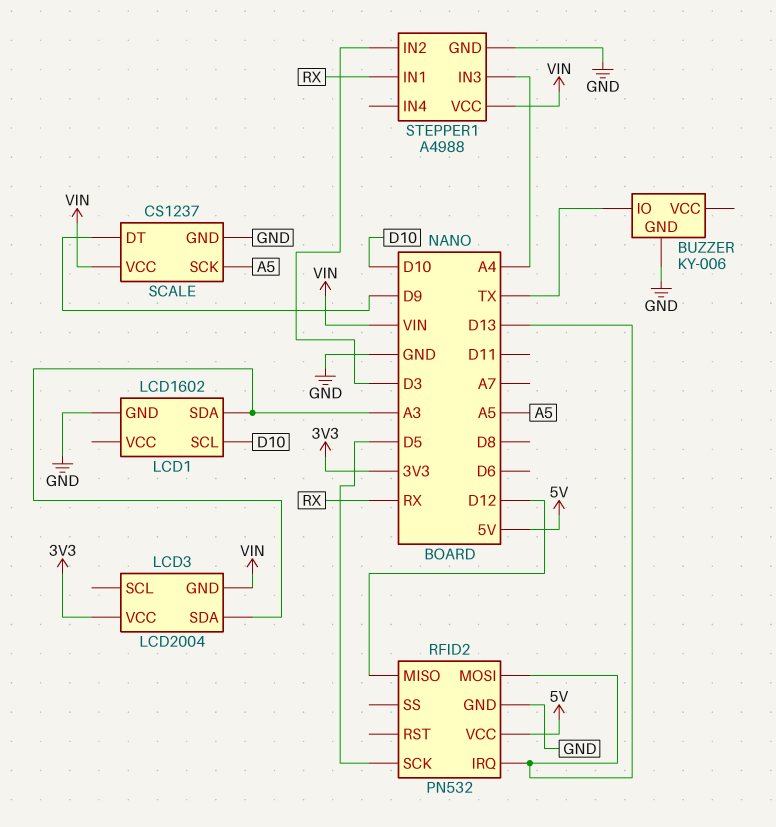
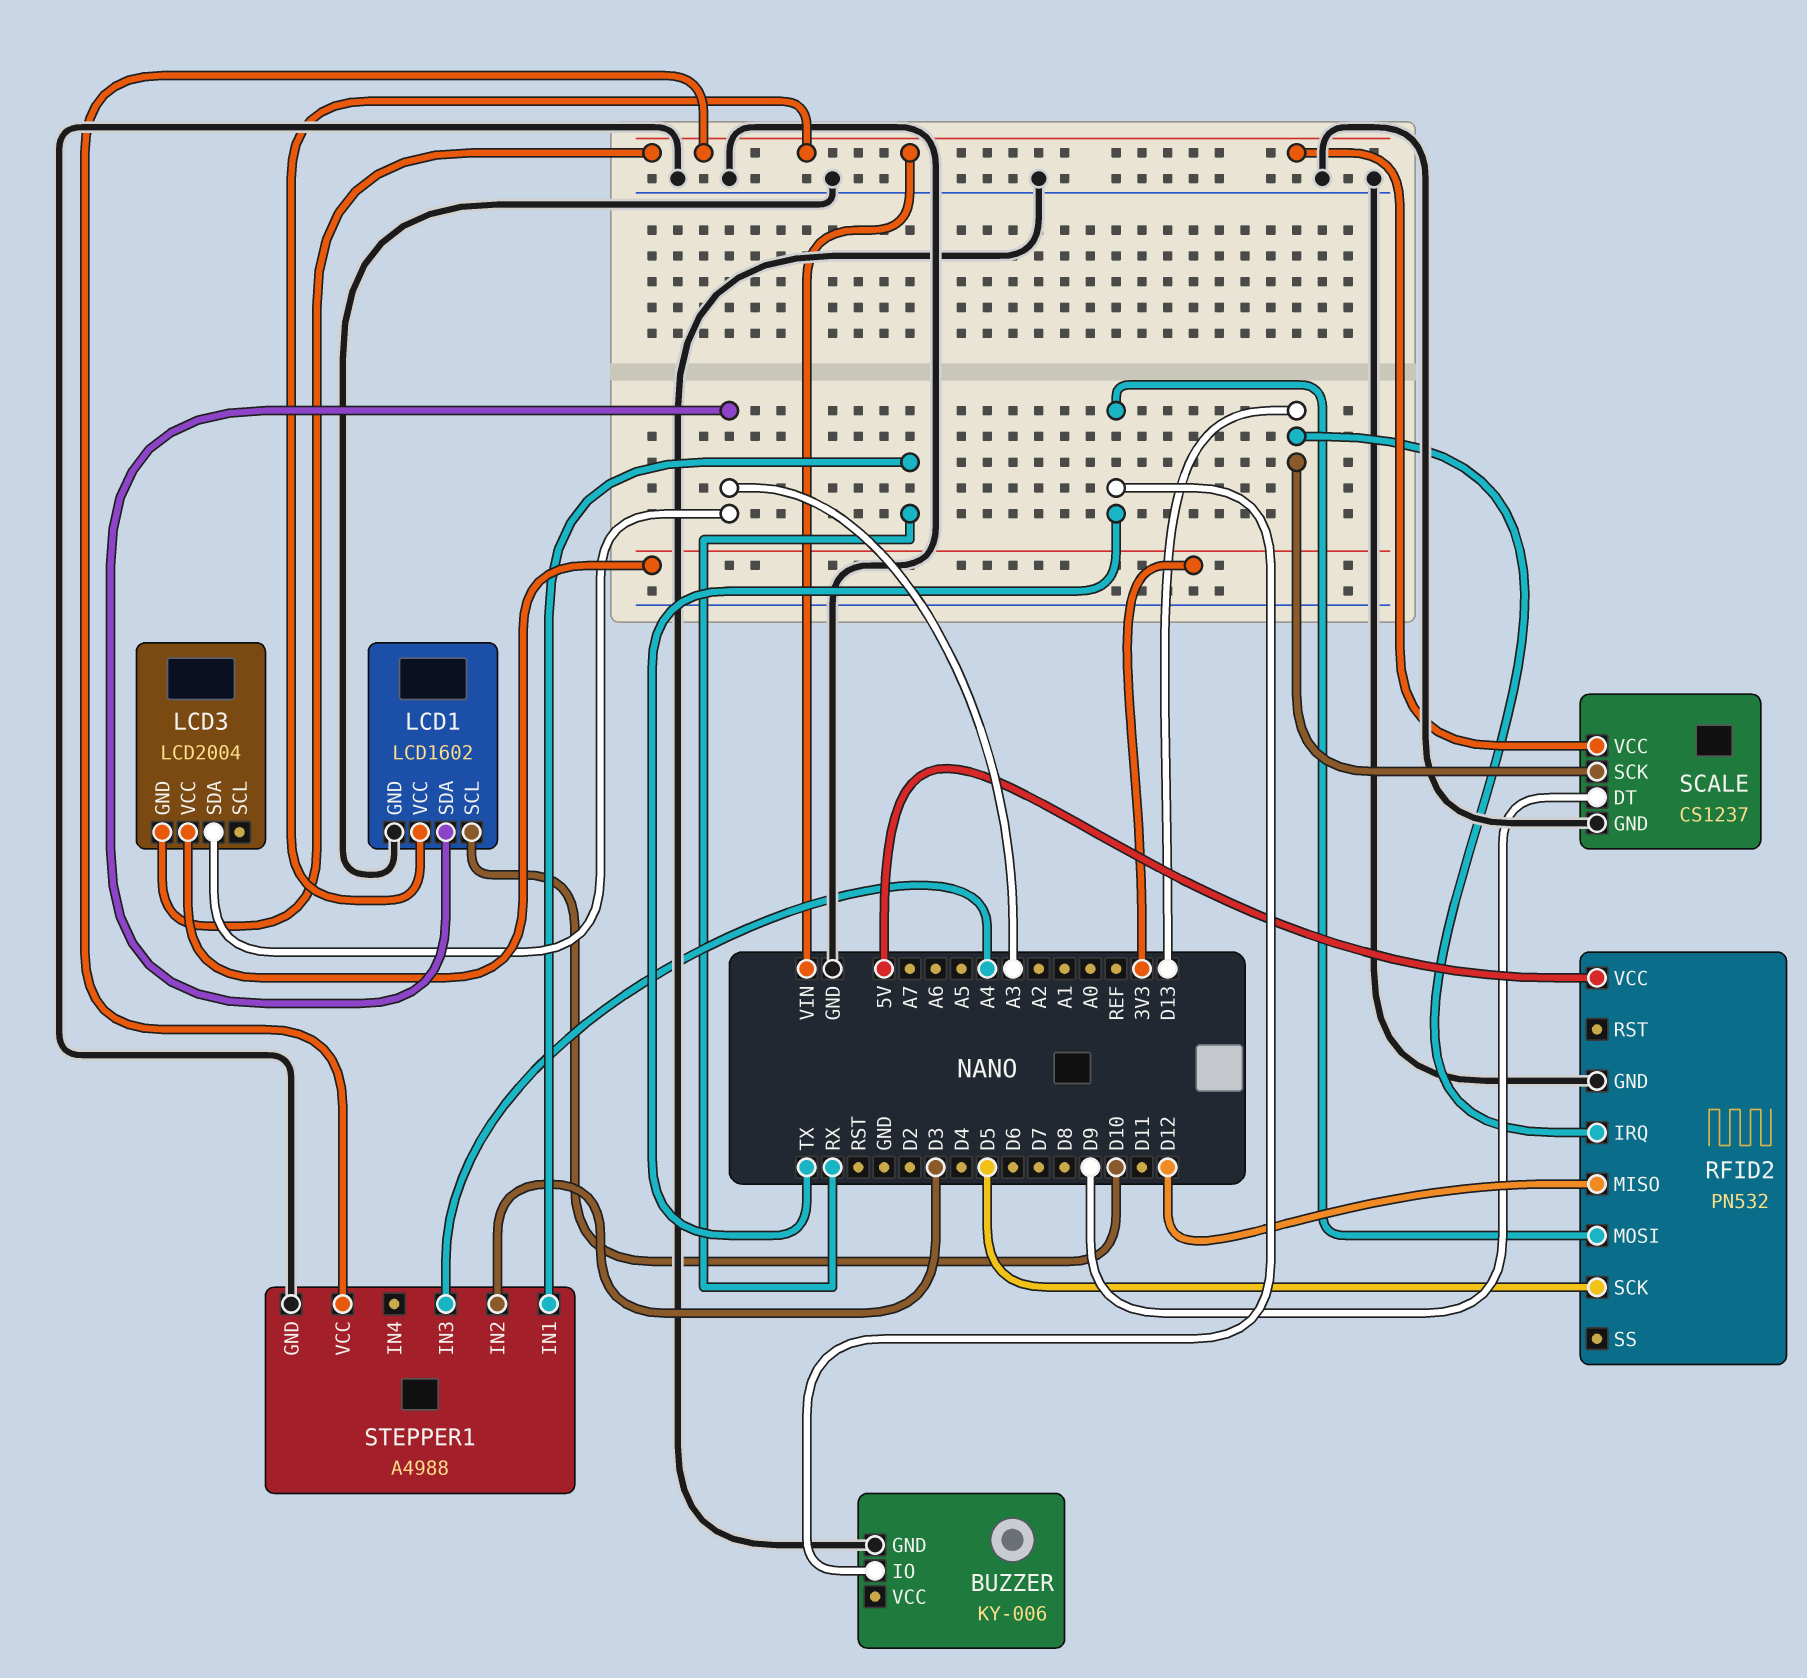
LCD1 pin VCC: none -> VIN
RFID2 pin MOSI: D13 -> TX
SCALE pin SCK: A5 -> D13

